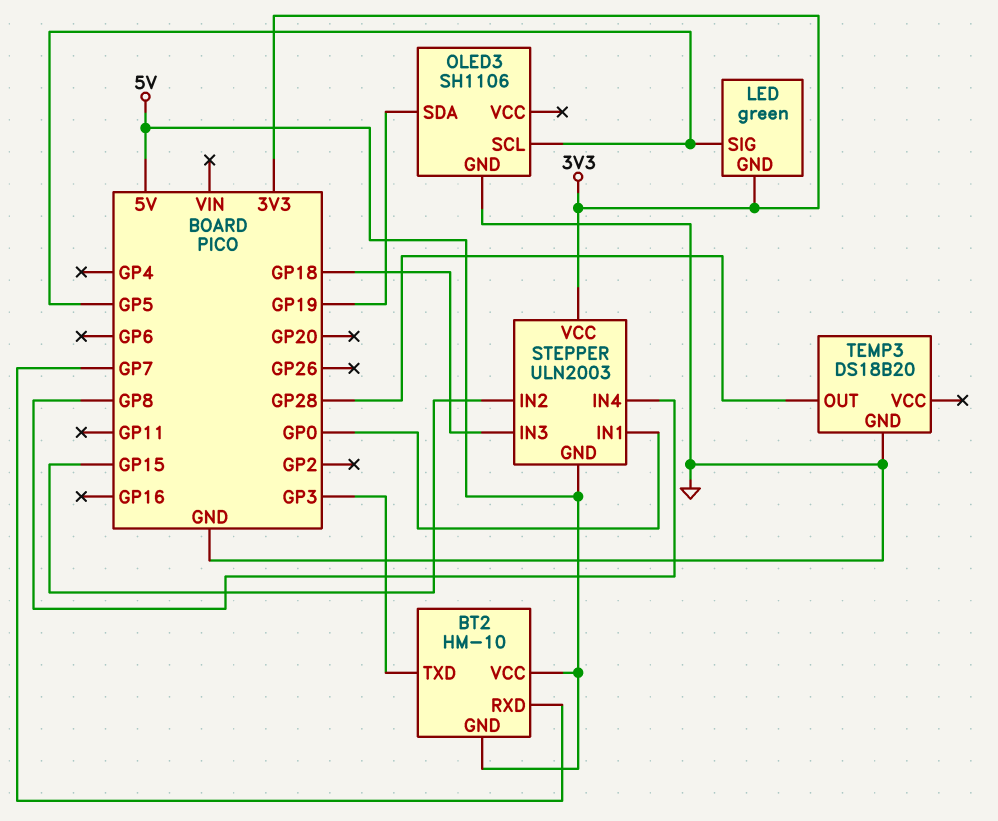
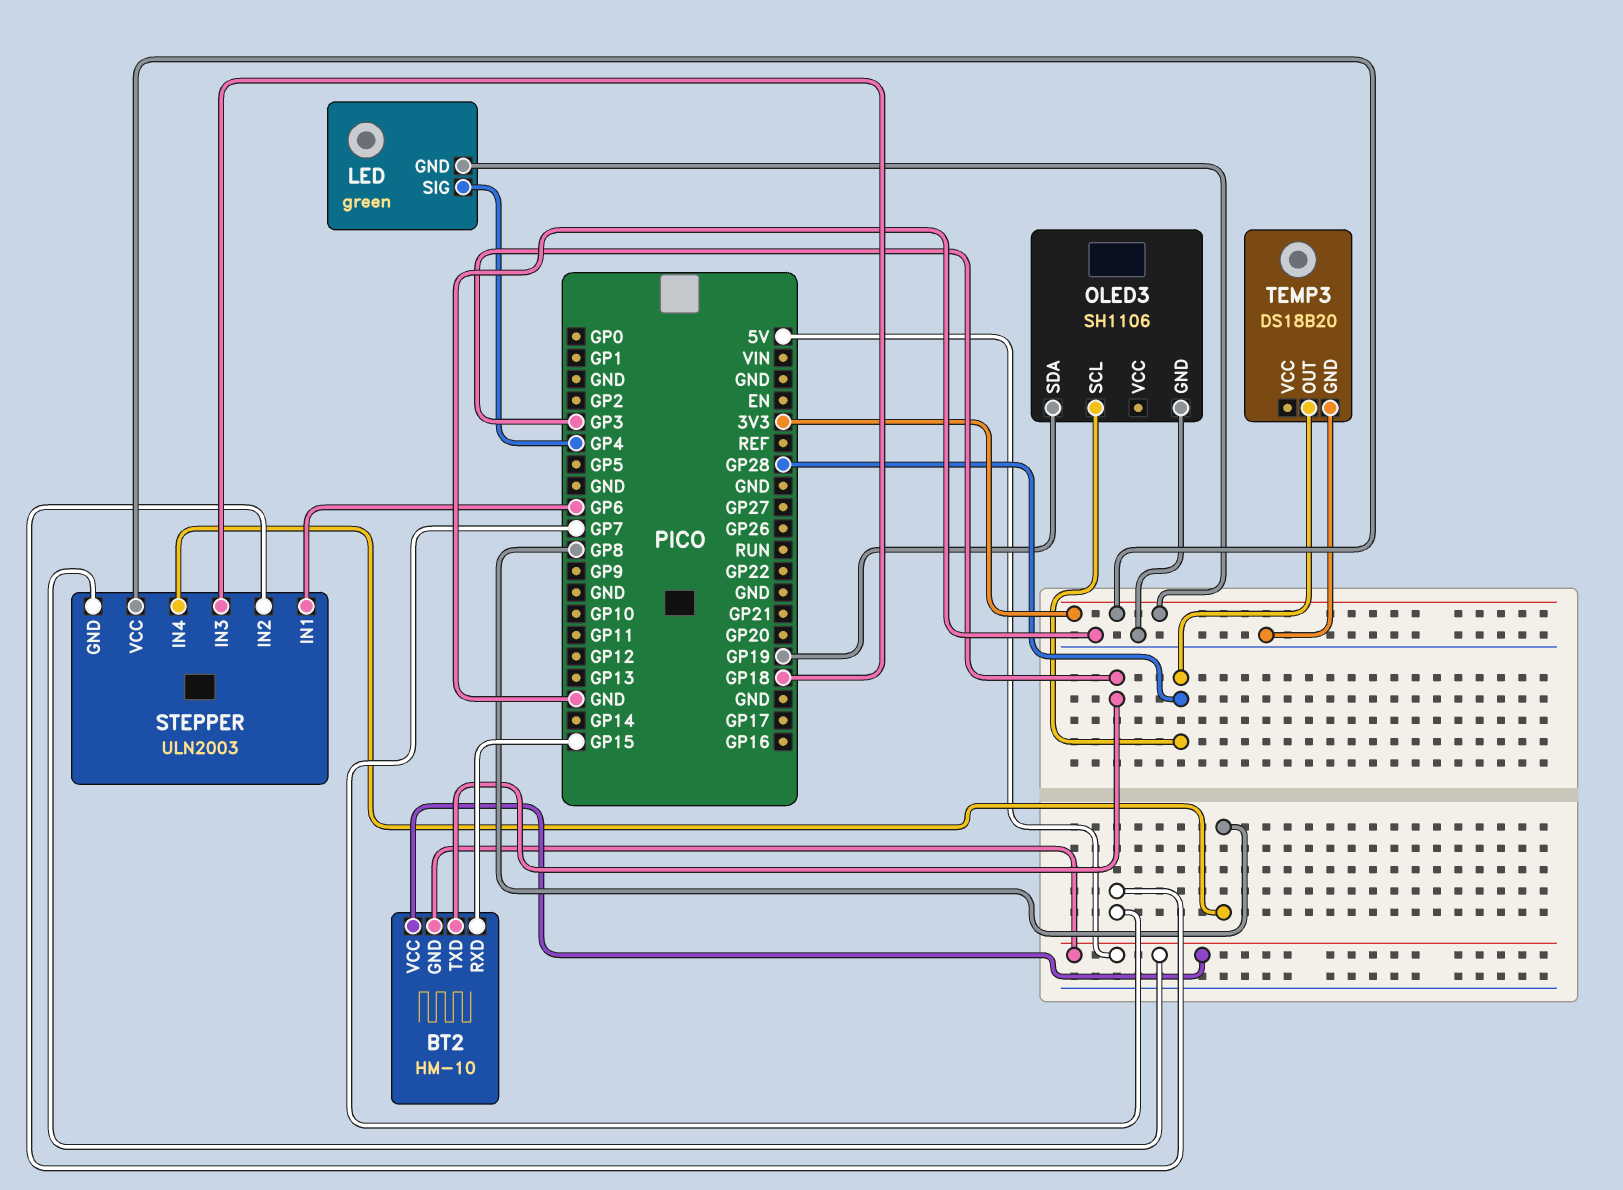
BT2 pin RXD: GP7 -> GP15
LED pin SIG: GP5 -> GP4
OLED3 pin SCL: GP5 -> GP28
STEPPER pin IN1: GP0 -> GP6
STEPPER pin IN2: GP15 -> GP7

